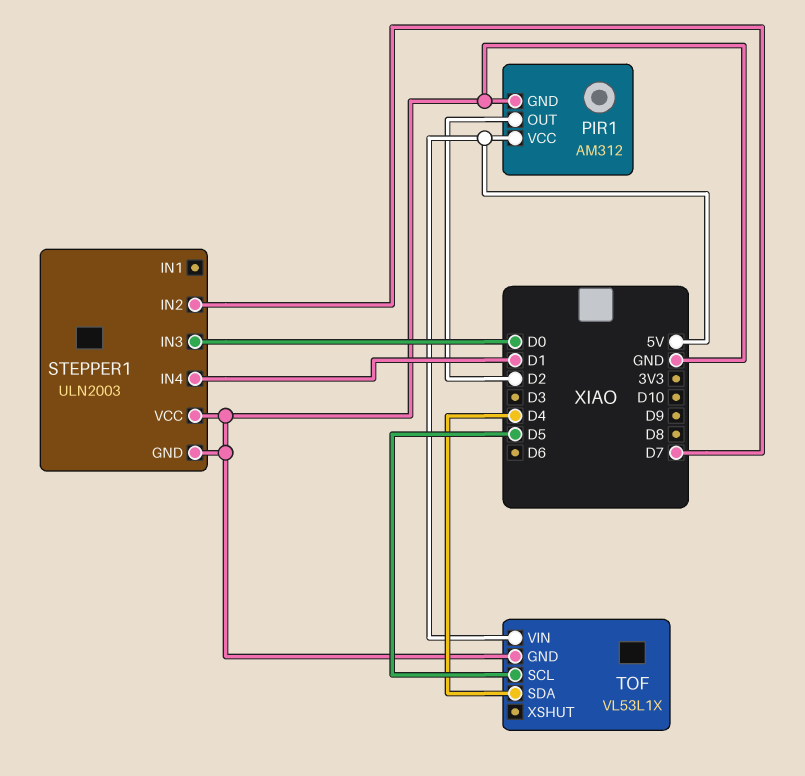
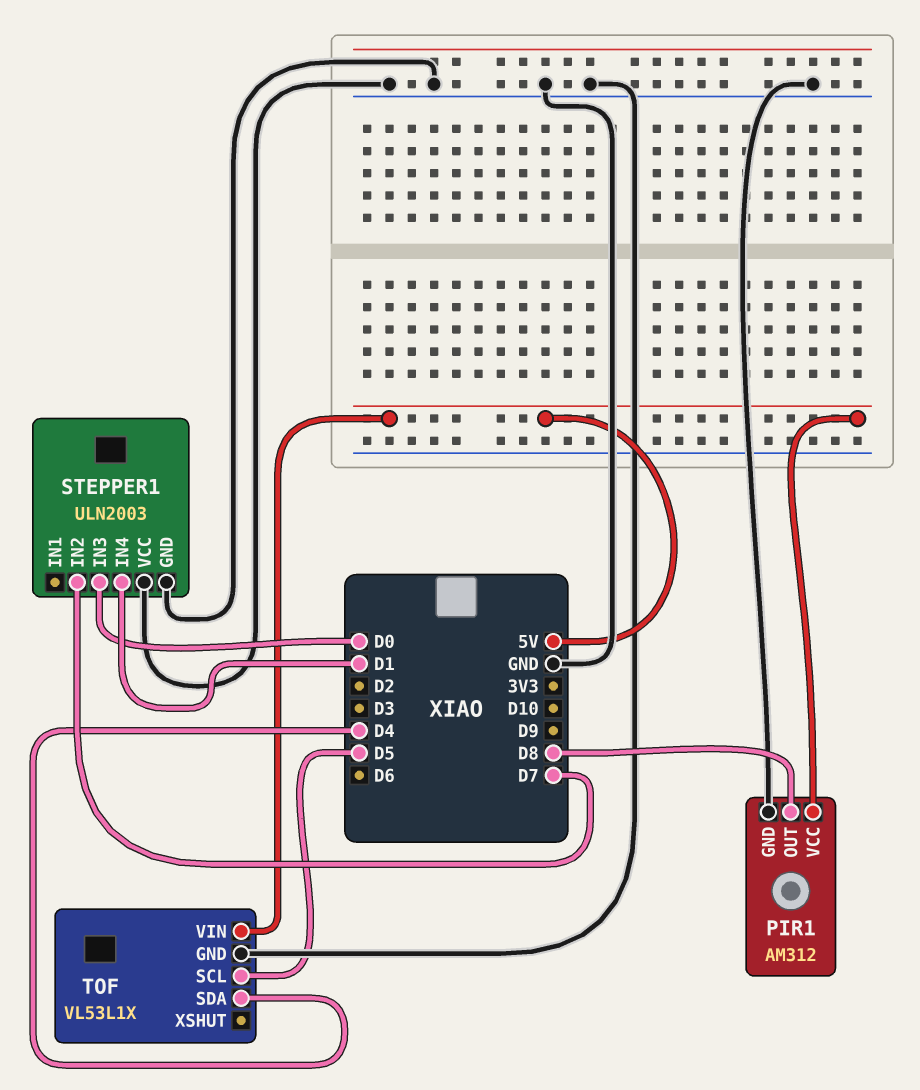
PIR1 pin OUT: D2 -> D8

